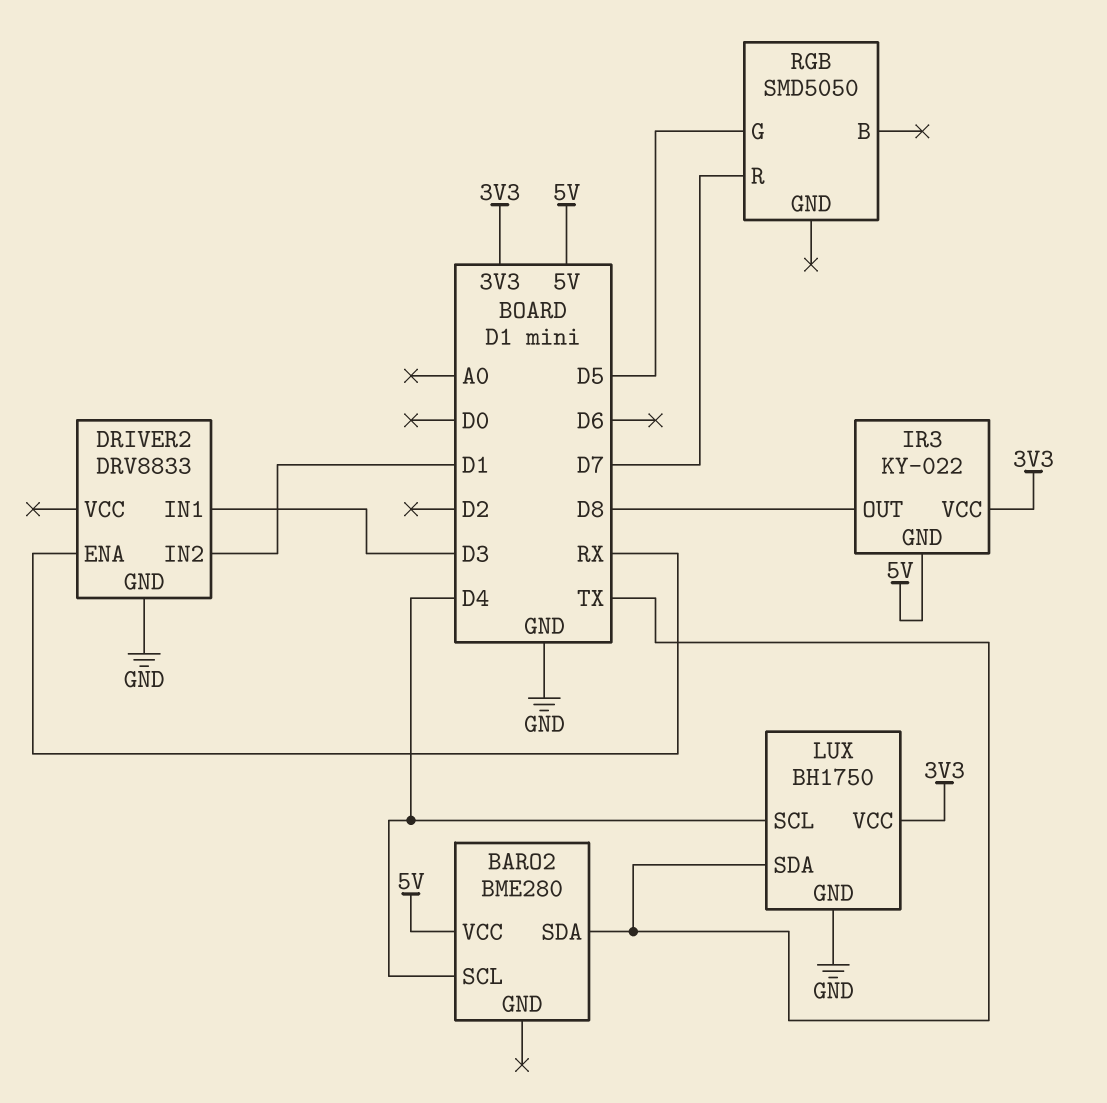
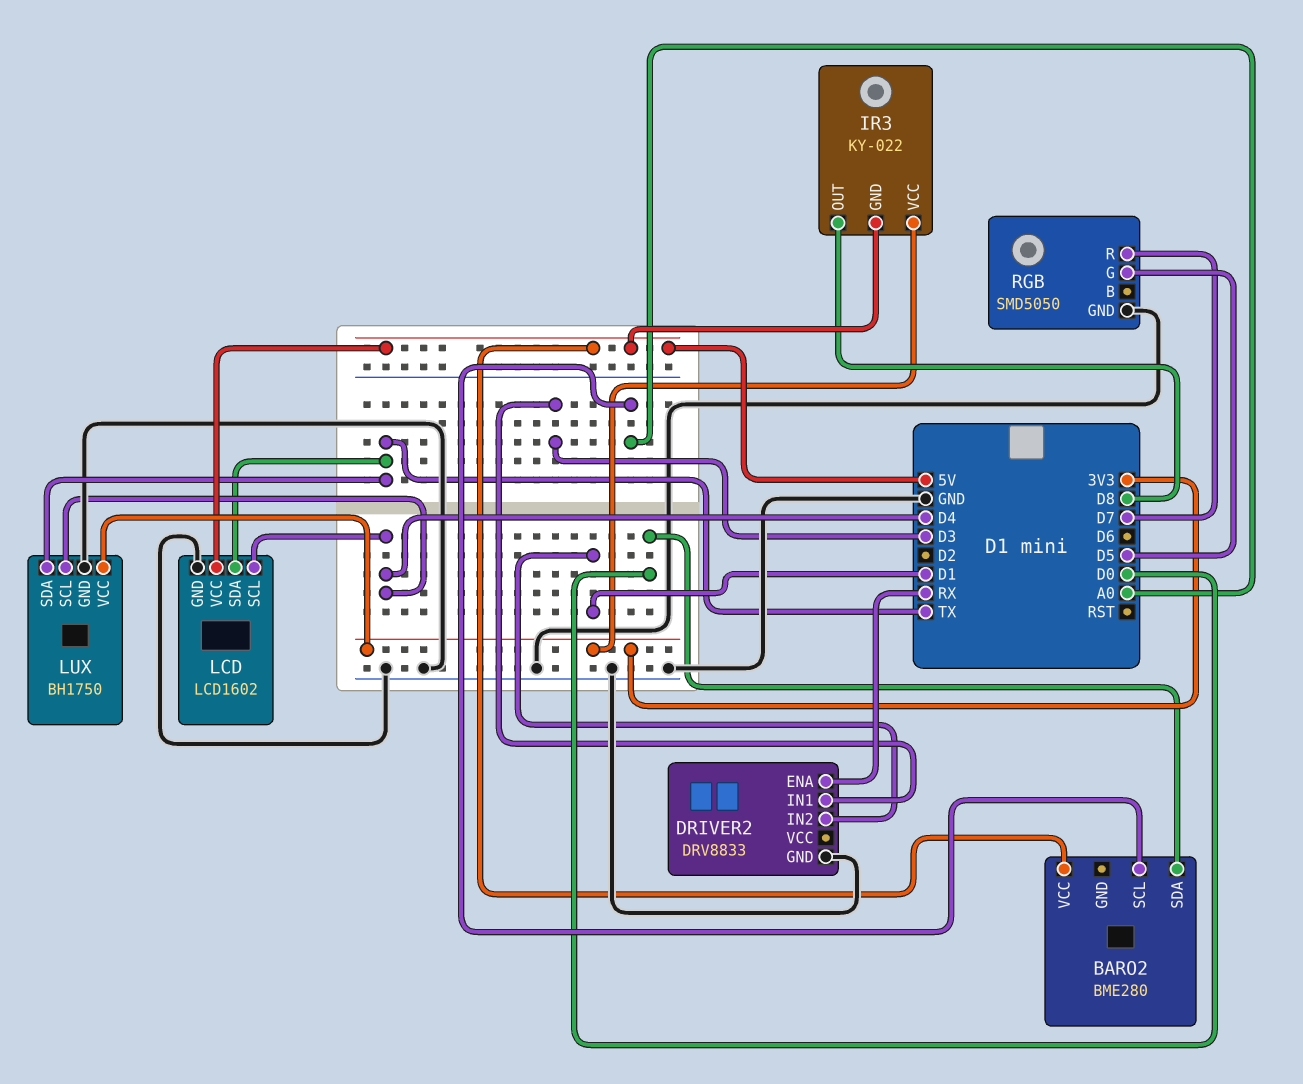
BARO2 pin SCL: D4 -> A0
BARO2 pin SDA: TX -> D0
LCD: none -> LCD1602
LCD pin GND: none -> GND
LCD pin SCL: none -> D4
LCD pin SDA: none -> TX
LCD pin VCC: none -> 5V
RGB pin GND: none -> GND

